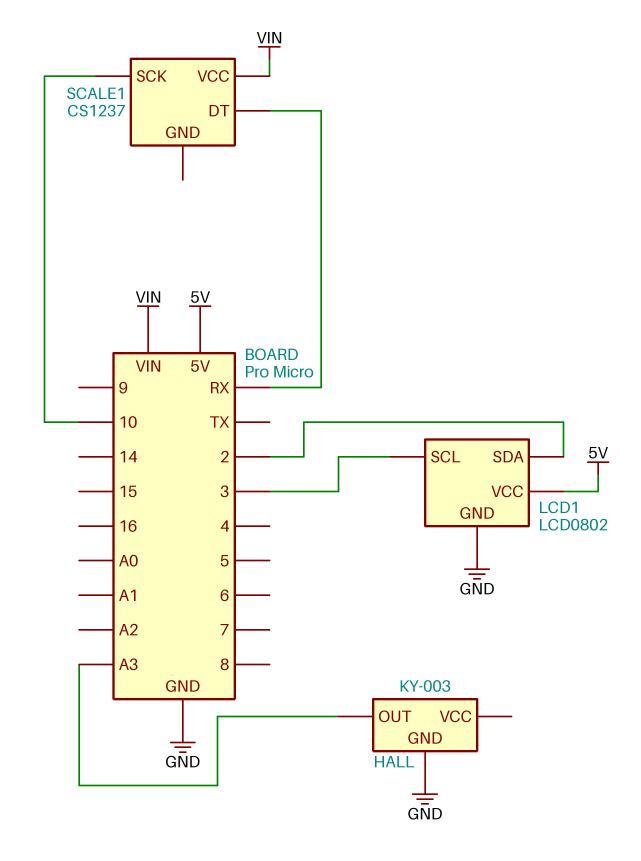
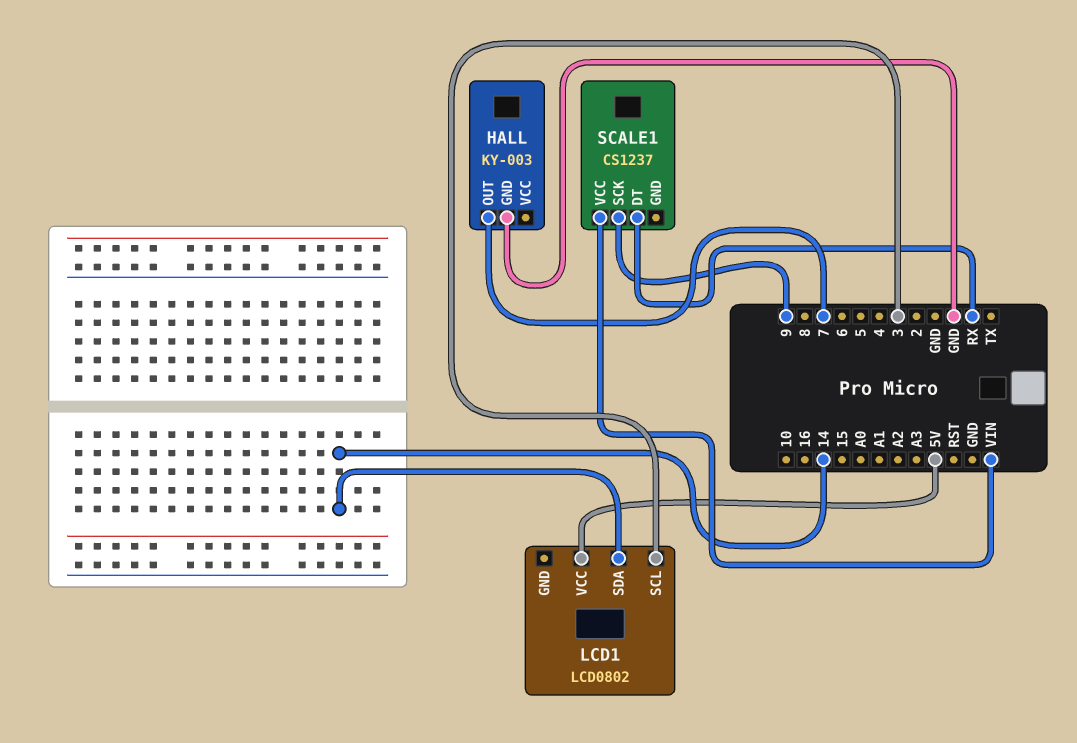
HALL pin OUT: A3 -> 7
LCD1 pin GND: GND -> none
LCD1 pin SDA: 2 -> 14
SCALE1 pin SCK: 10 -> 9

